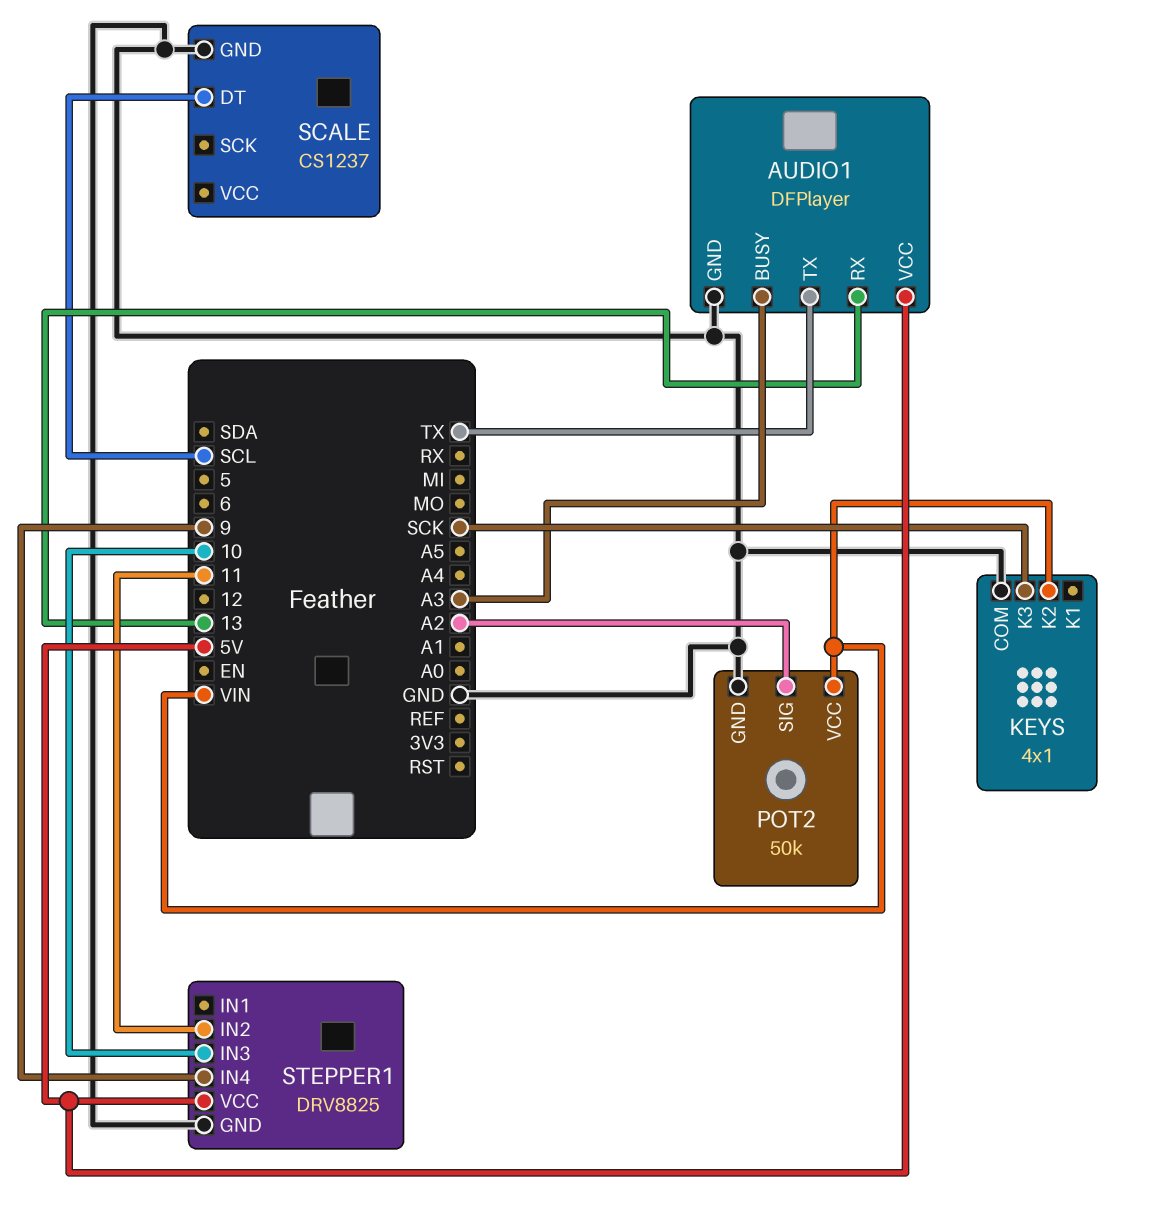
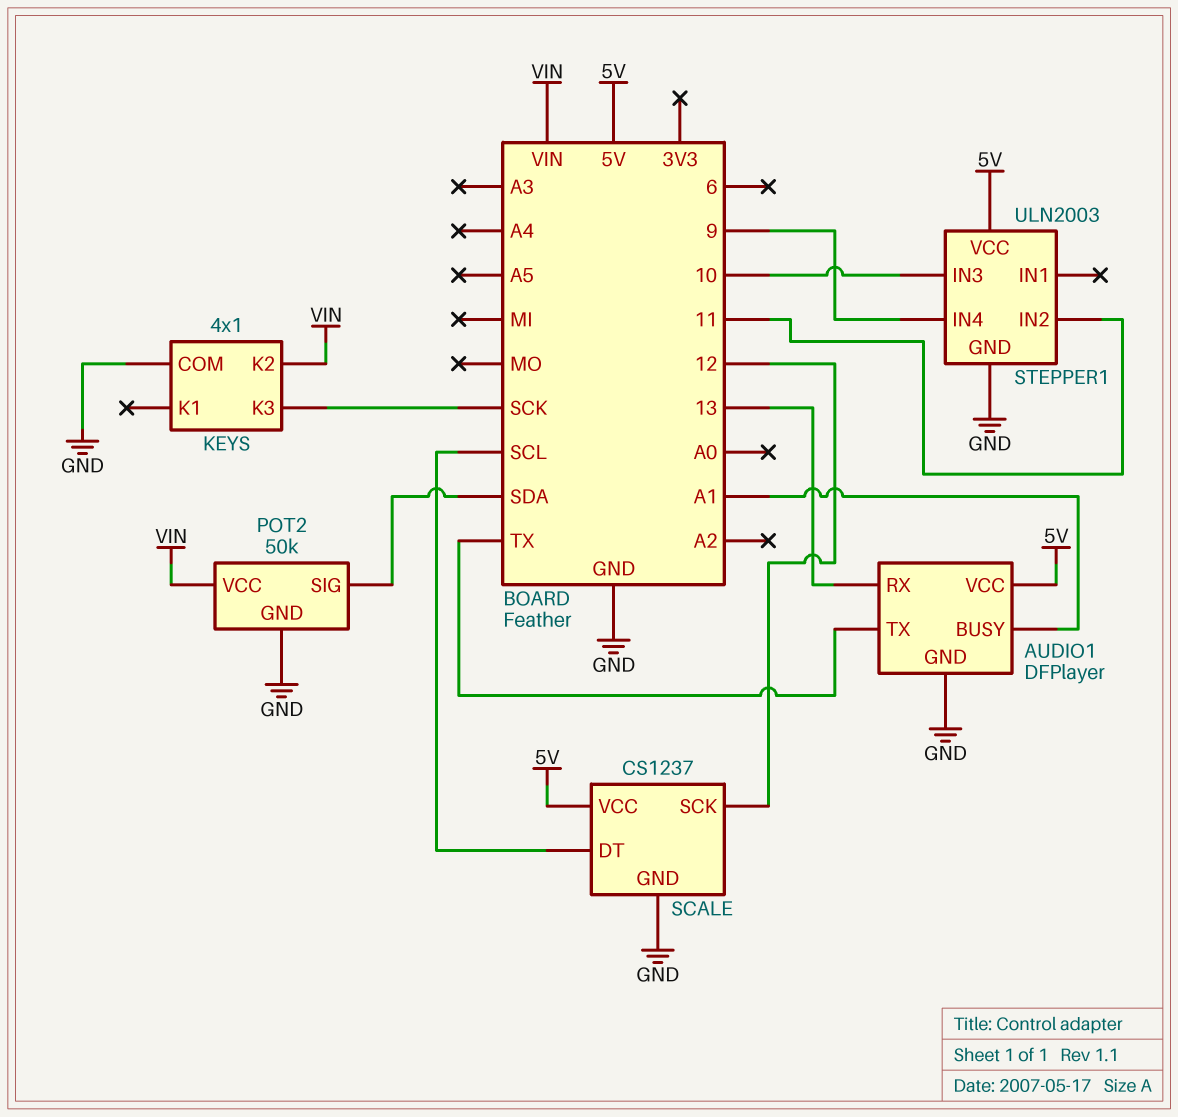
AUDIO1 pin BUSY: A3 -> A1
POT2 pin SIG: A2 -> SDA
SCALE pin SCK: none -> 12
SCALE pin VCC: none -> 5V
STEPPER1: DRV8825 -> ULN2003

